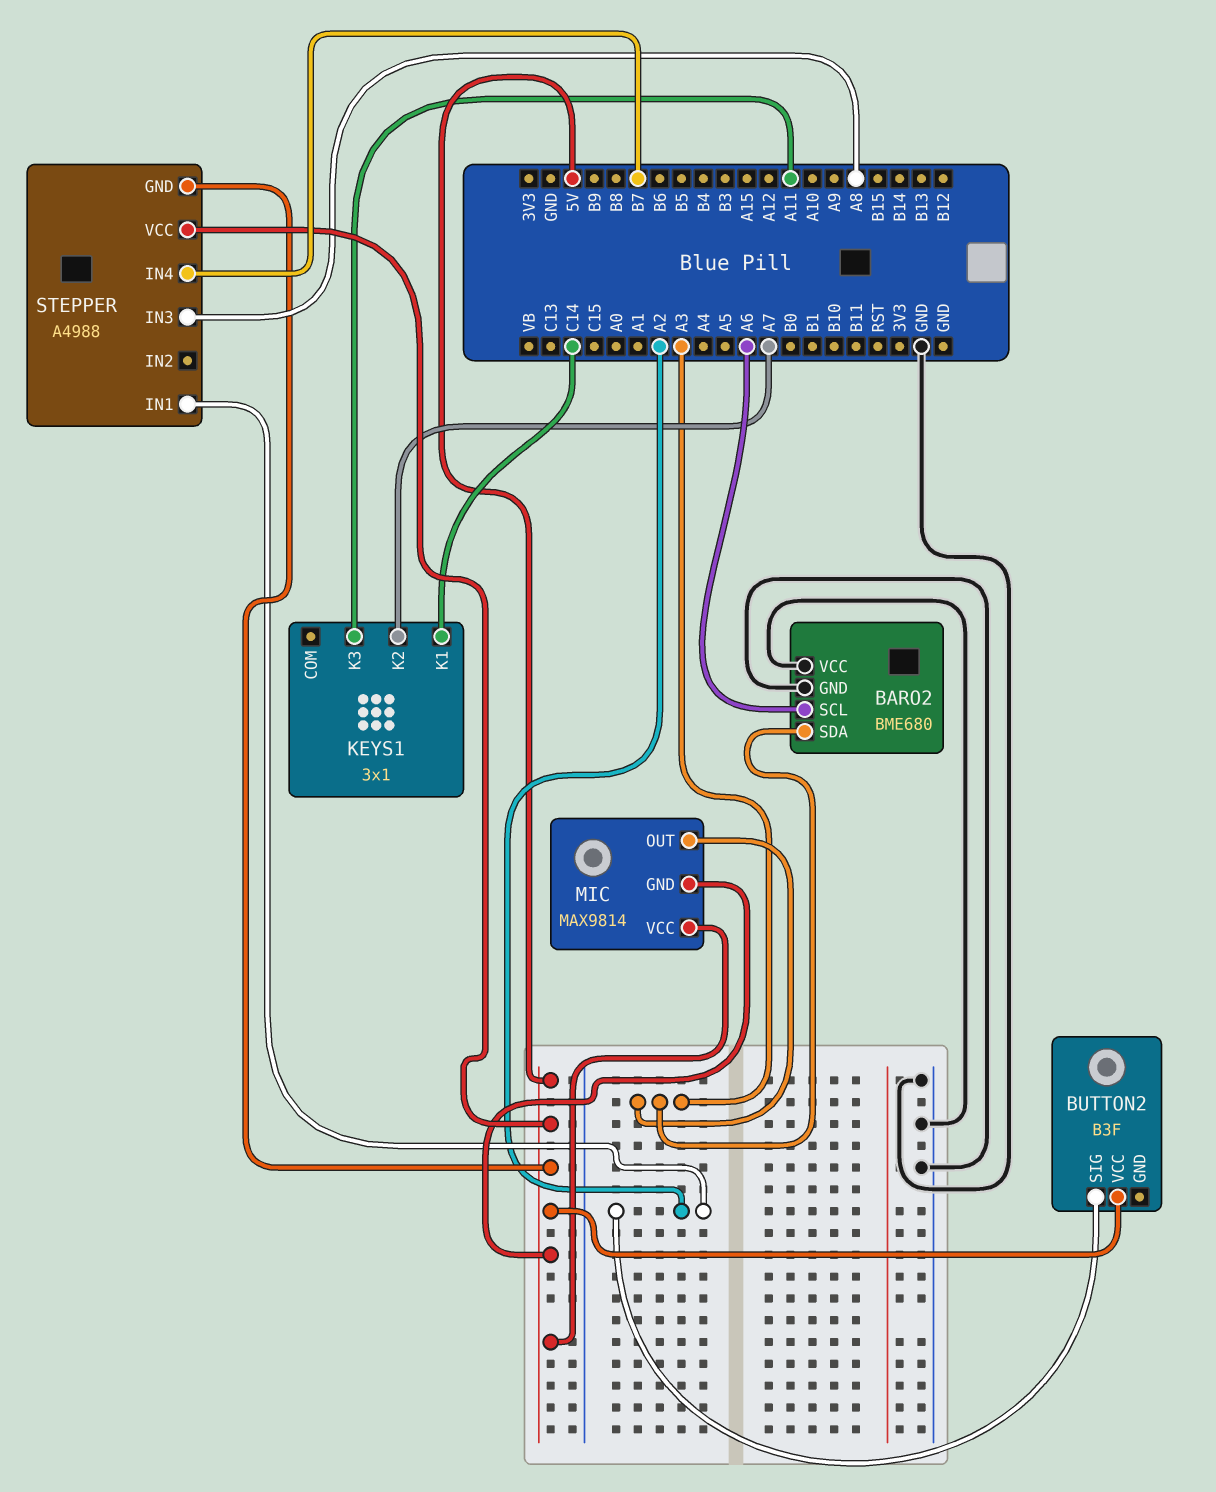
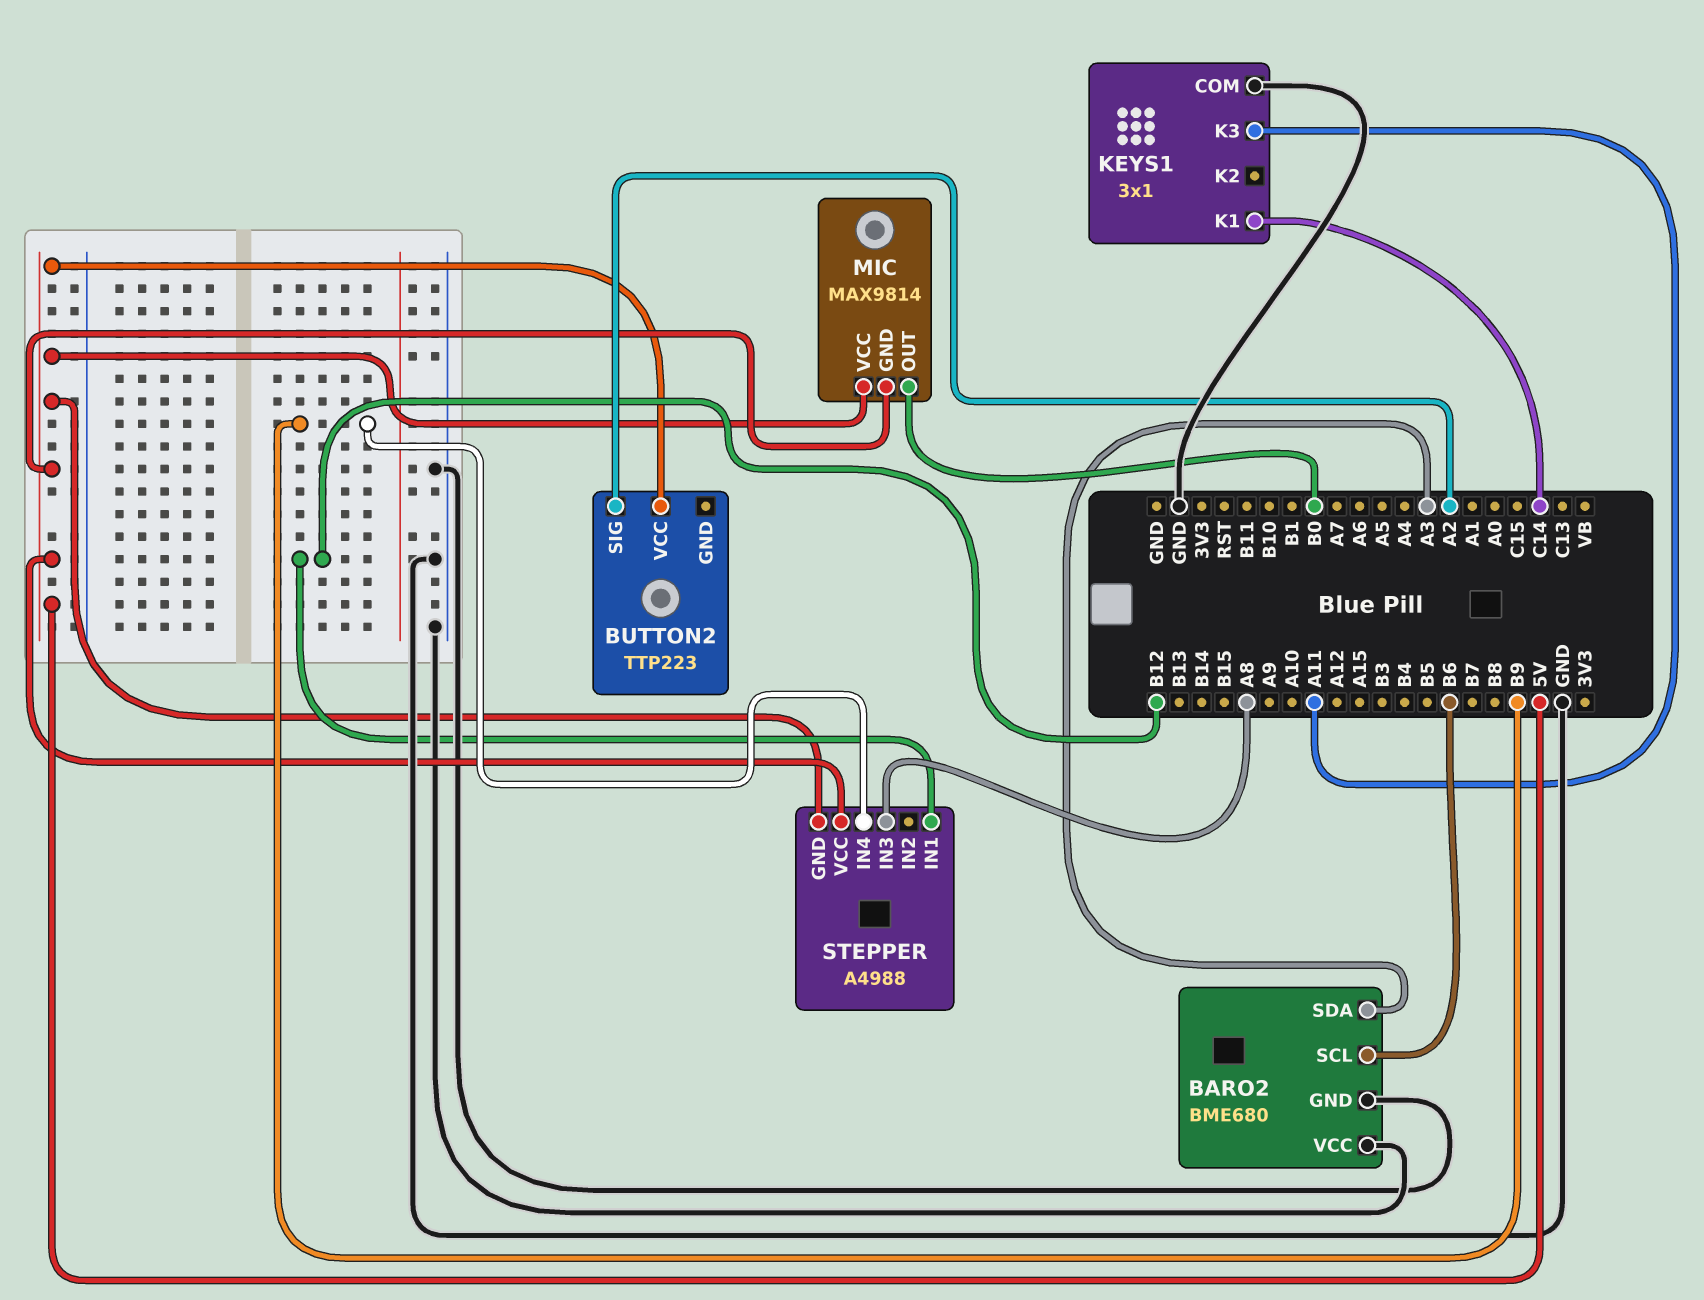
BARO2 pin SCL: A6 -> B6
BUTTON2: B3F -> TTP223
KEYS1 pin COM: none -> GND
KEYS1 pin K2: A7 -> none
MIC pin OUT: A3 -> B0
STEPPER pin IN1: A2 -> B12
STEPPER pin IN4: B7 -> B9

